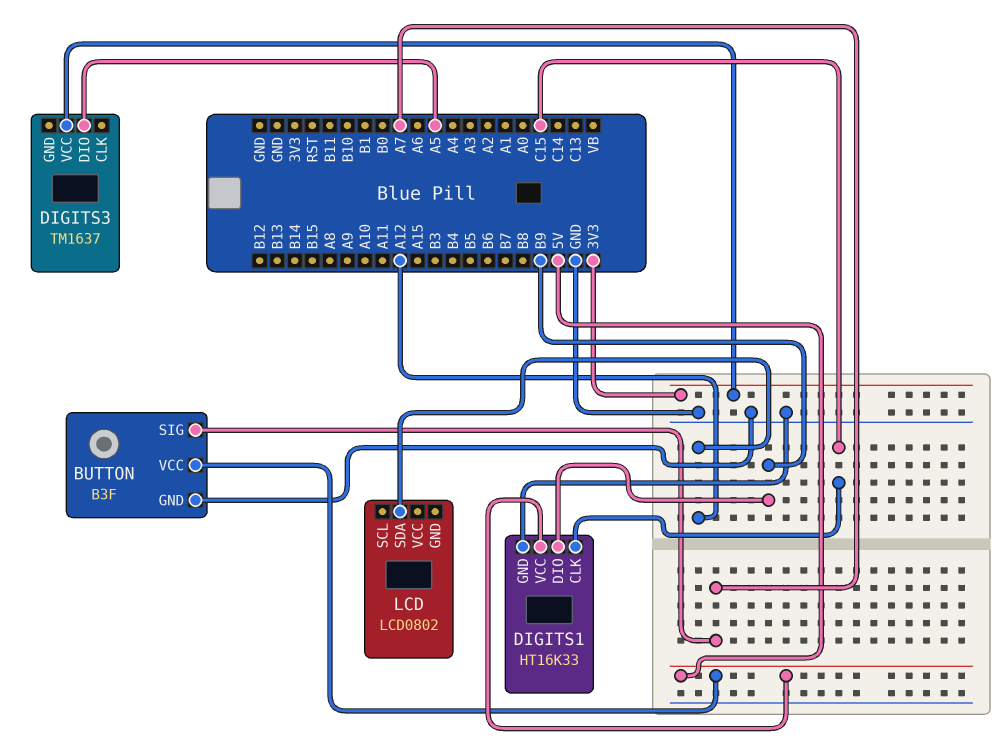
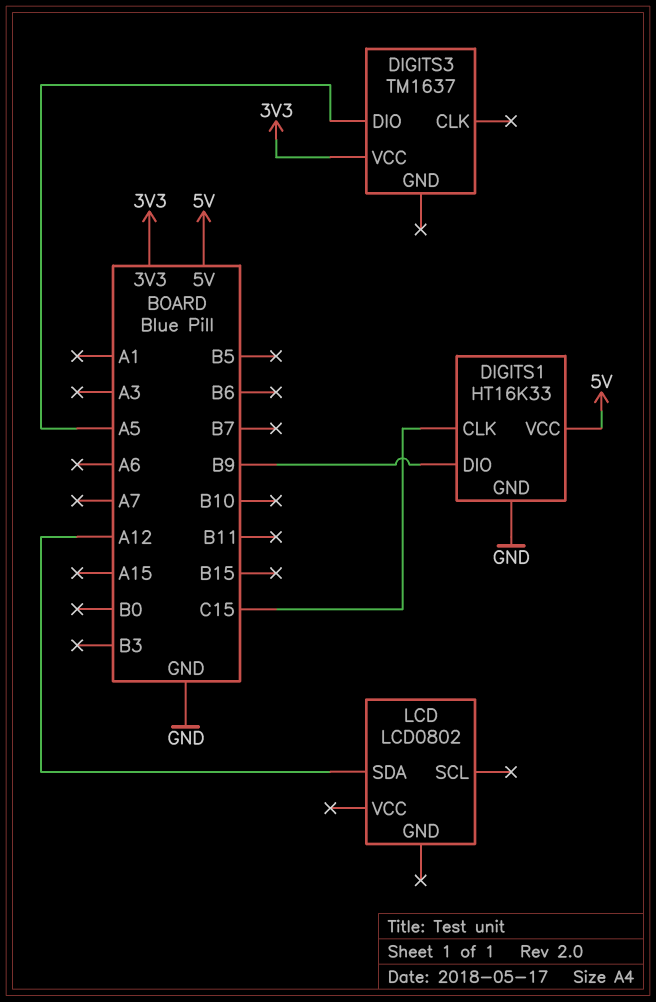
BUTTON: B3F -> none
BUTTON pin GND: GND -> none
BUTTON pin SIG: A7 -> none
BUTTON pin VCC: 5V -> none

